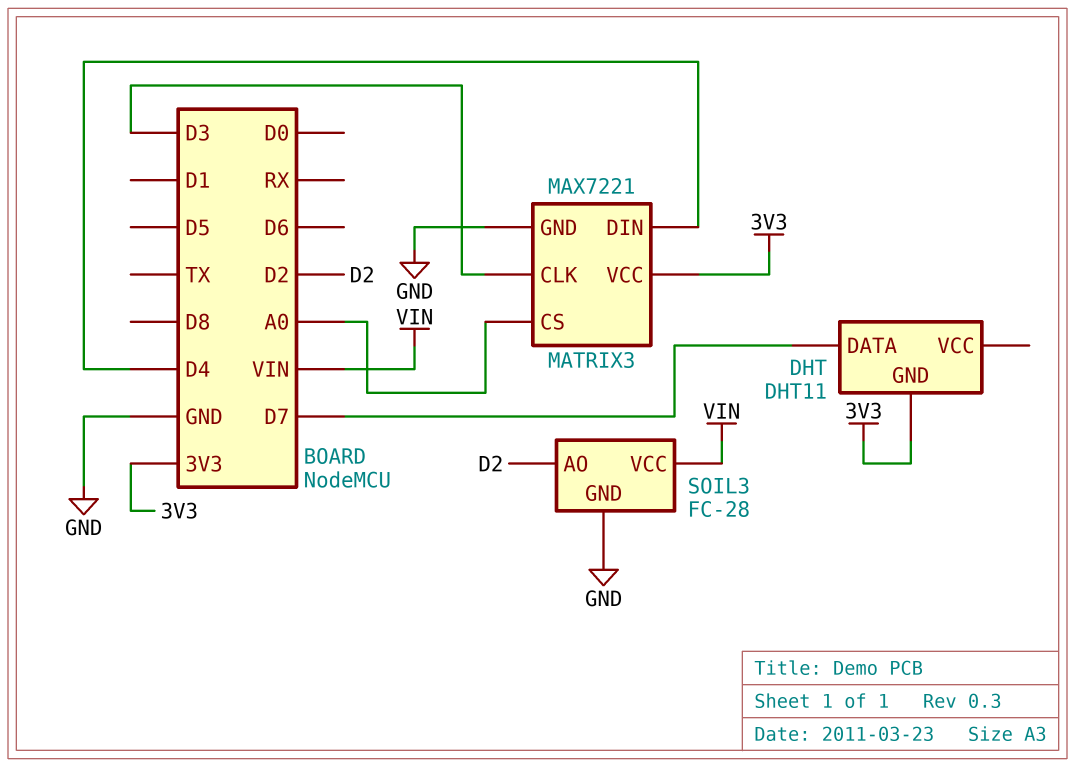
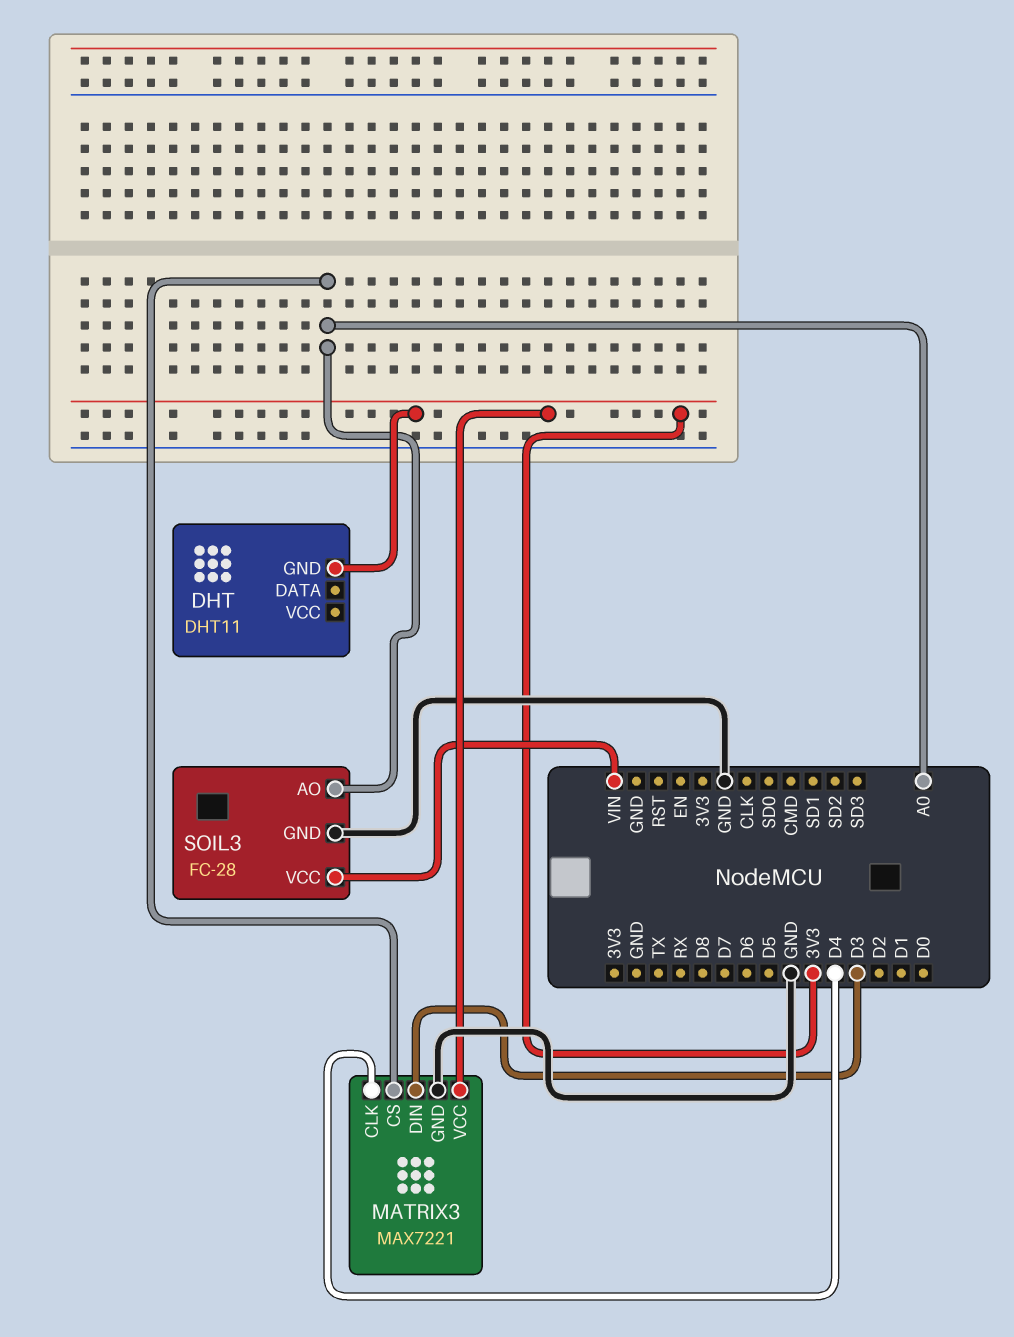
DHT pin DATA: D7 -> none
MATRIX3 pin CLK: D3 -> D4
MATRIX3 pin DIN: D4 -> D3
SOIL3 pin AO: D2 -> A0

